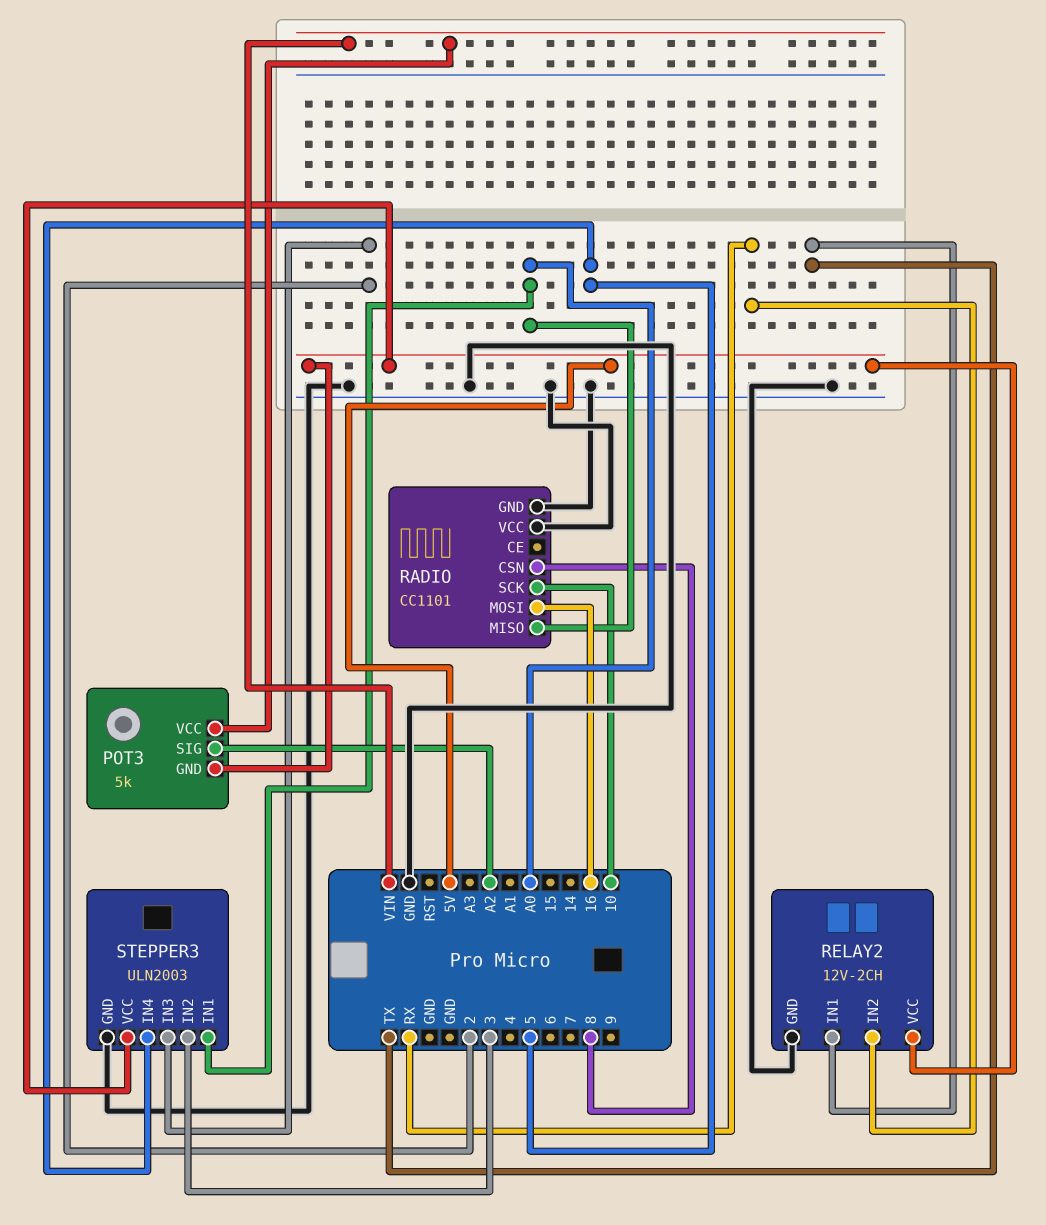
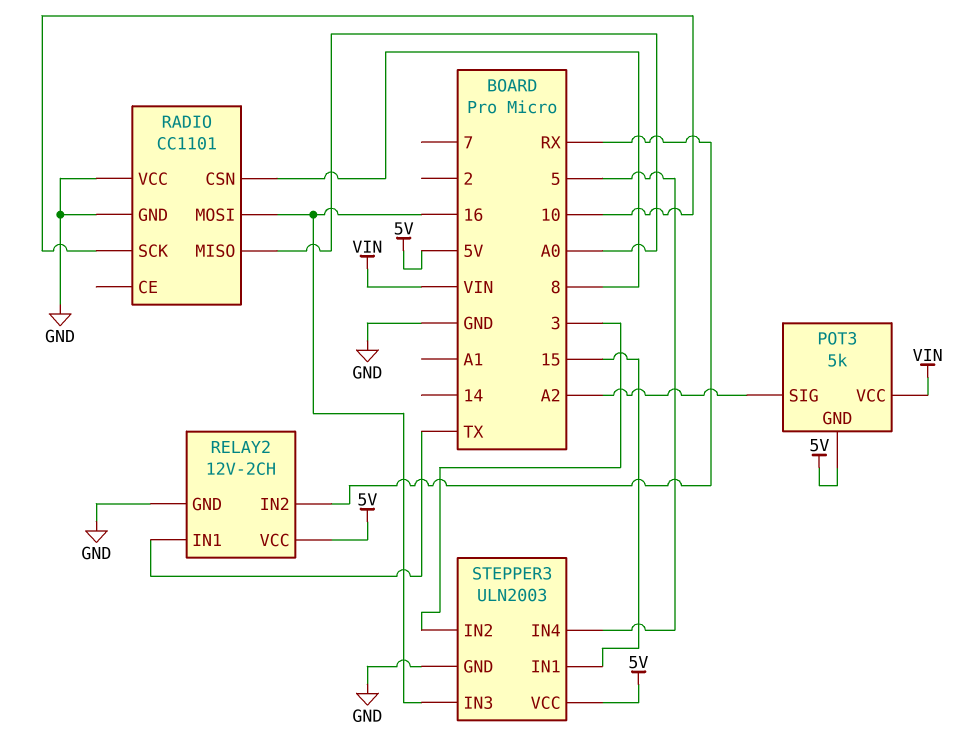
STEPPER3 pin IN1: A0 -> 15
STEPPER3 pin IN3: 2 -> 16

